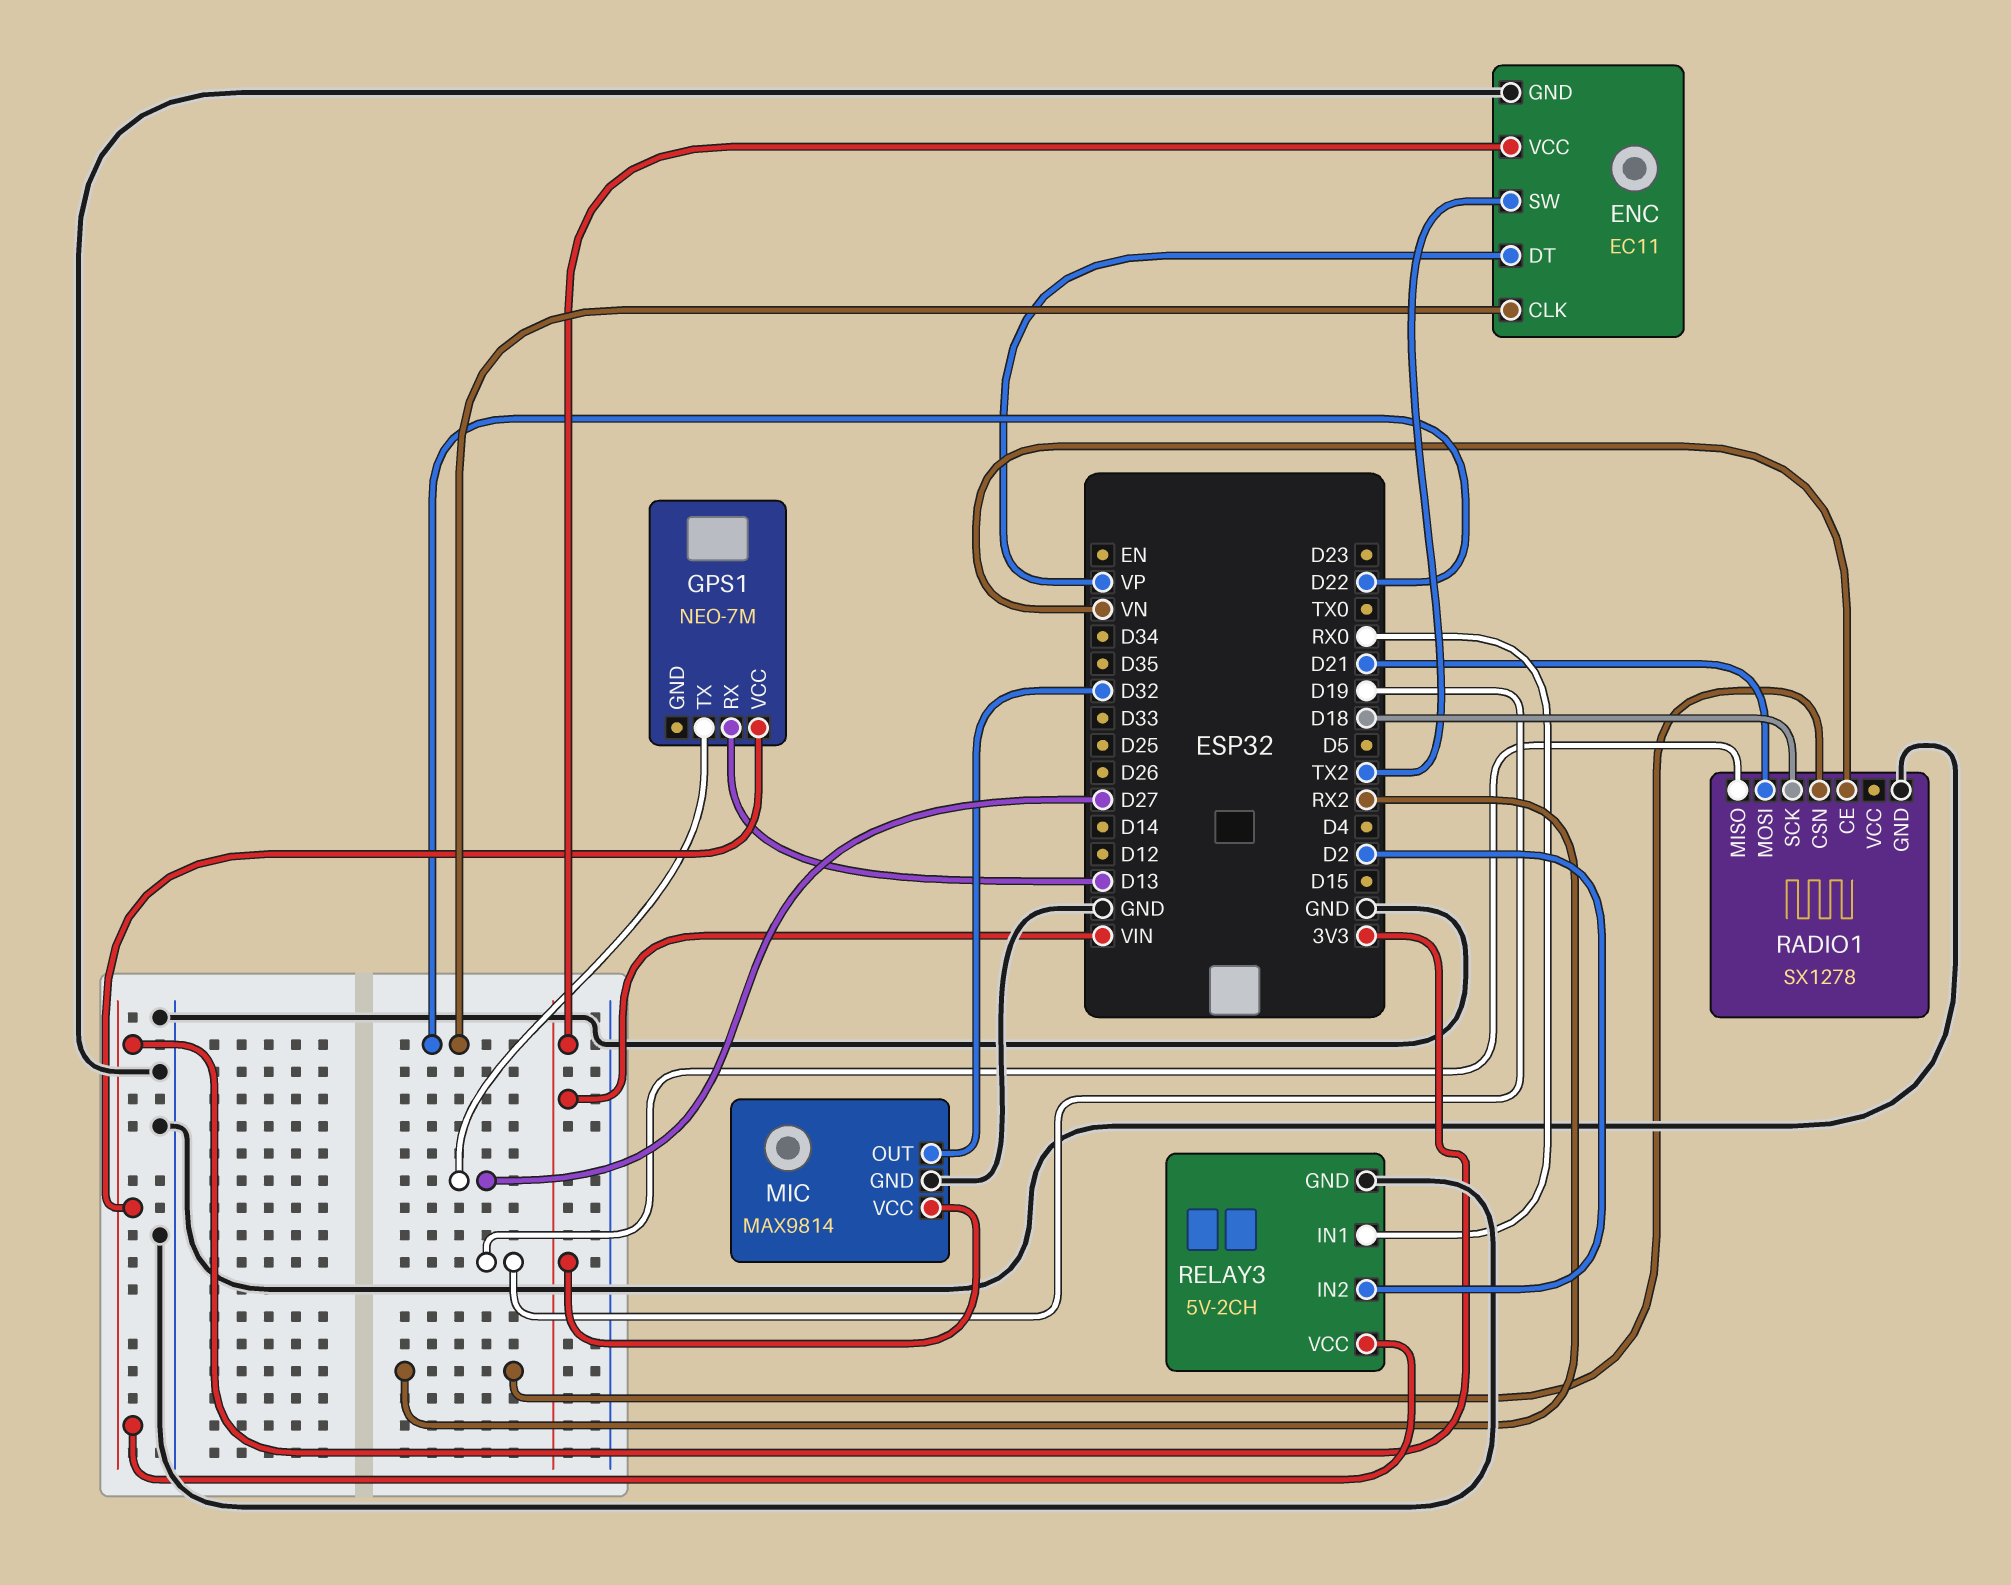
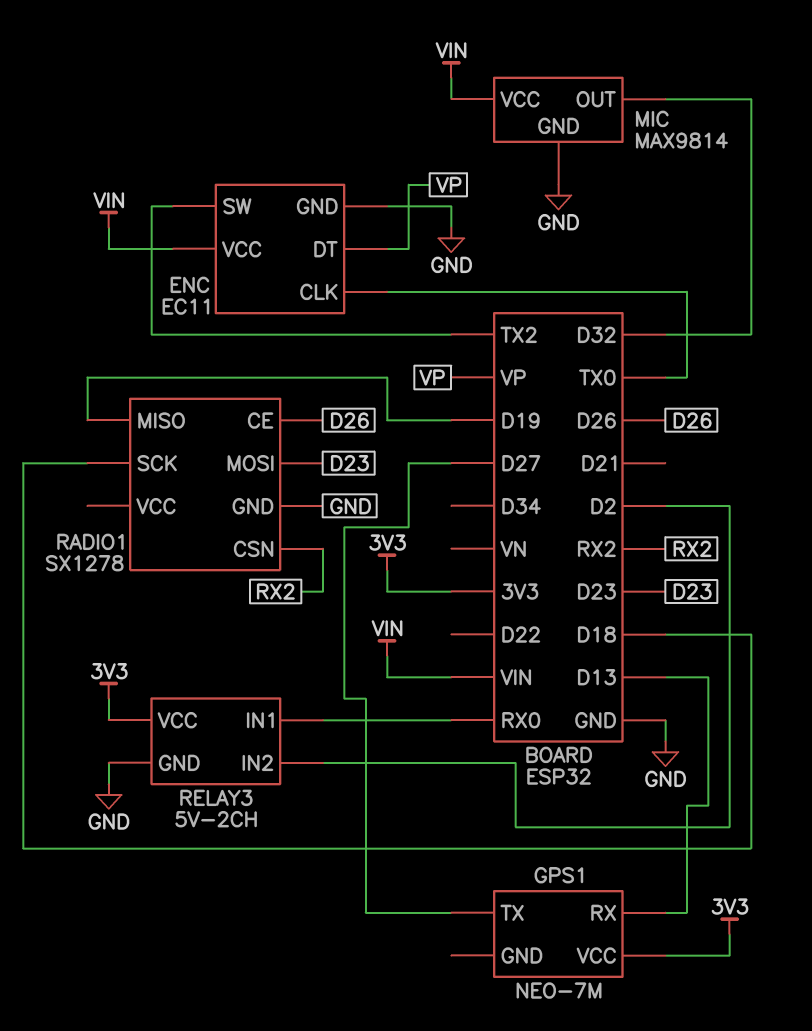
ENC pin CLK: D22 -> TX0
RADIO1 pin CE: VN -> D26
RADIO1 pin MOSI: D21 -> D23

